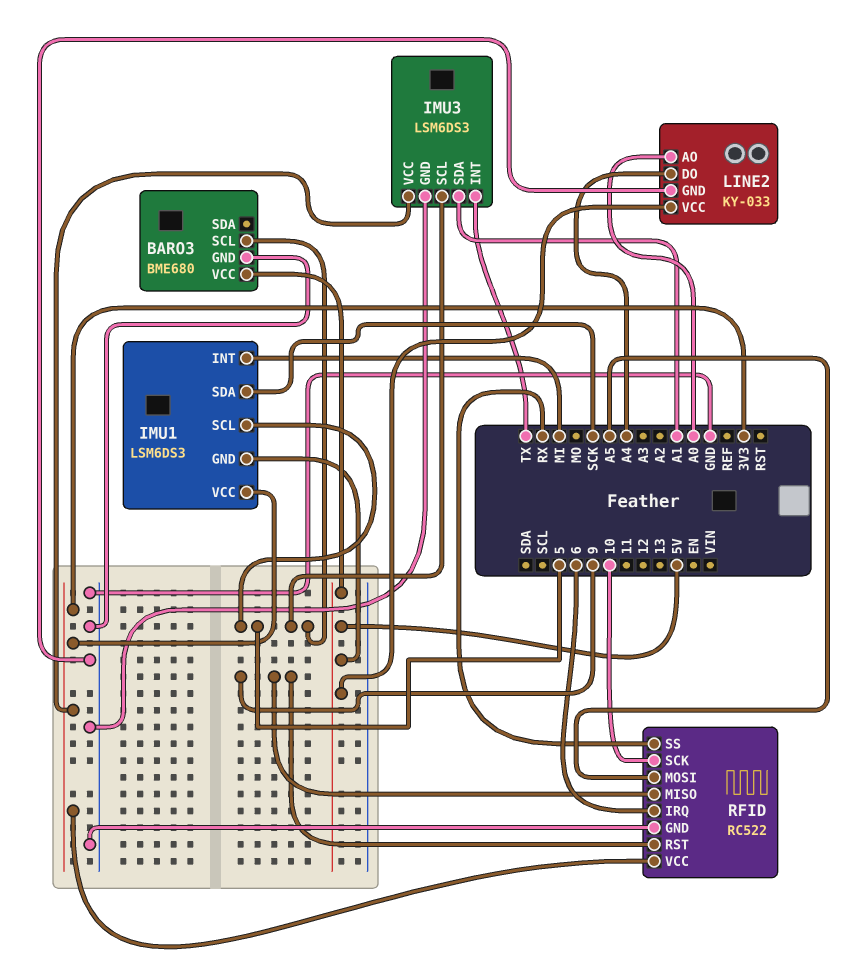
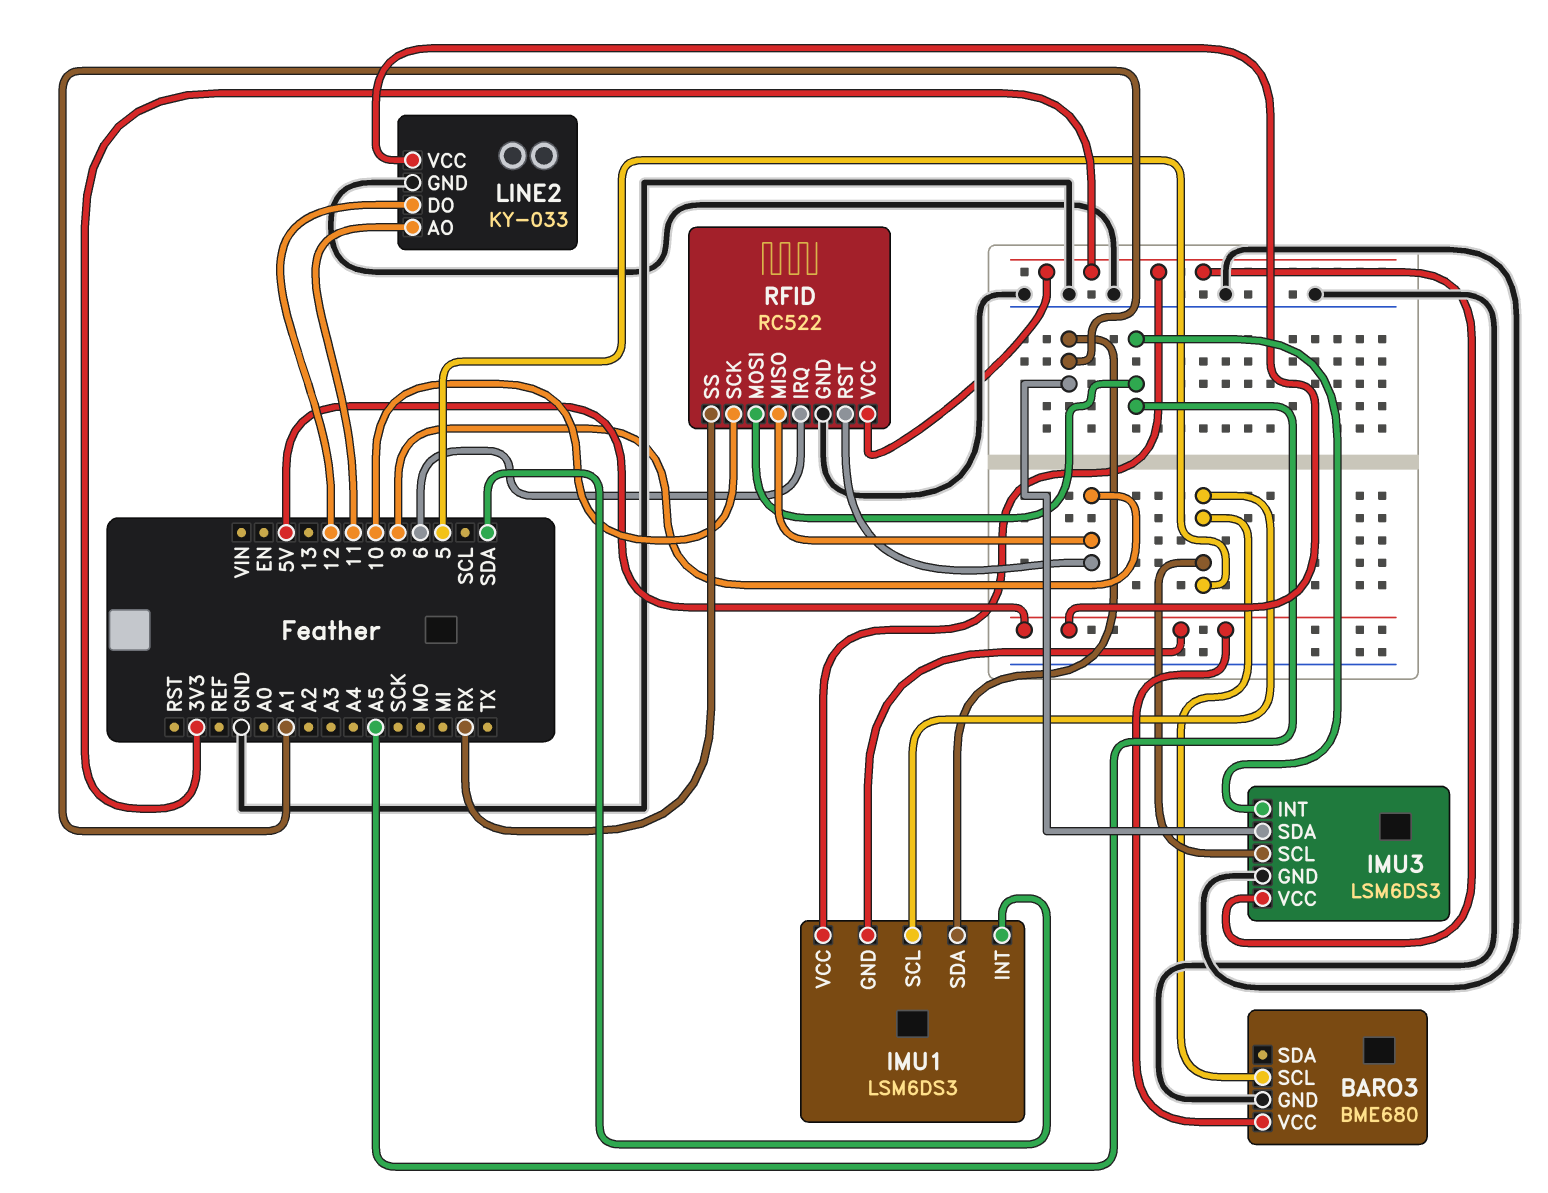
IMU1 pin INT: MI -> SDA
IMU1 pin SDA: SCK -> A1
IMU3 pin INT: TX -> A5
LINE2 pin AO: A0 -> 11
LINE2 pin DO: A4 -> 12

